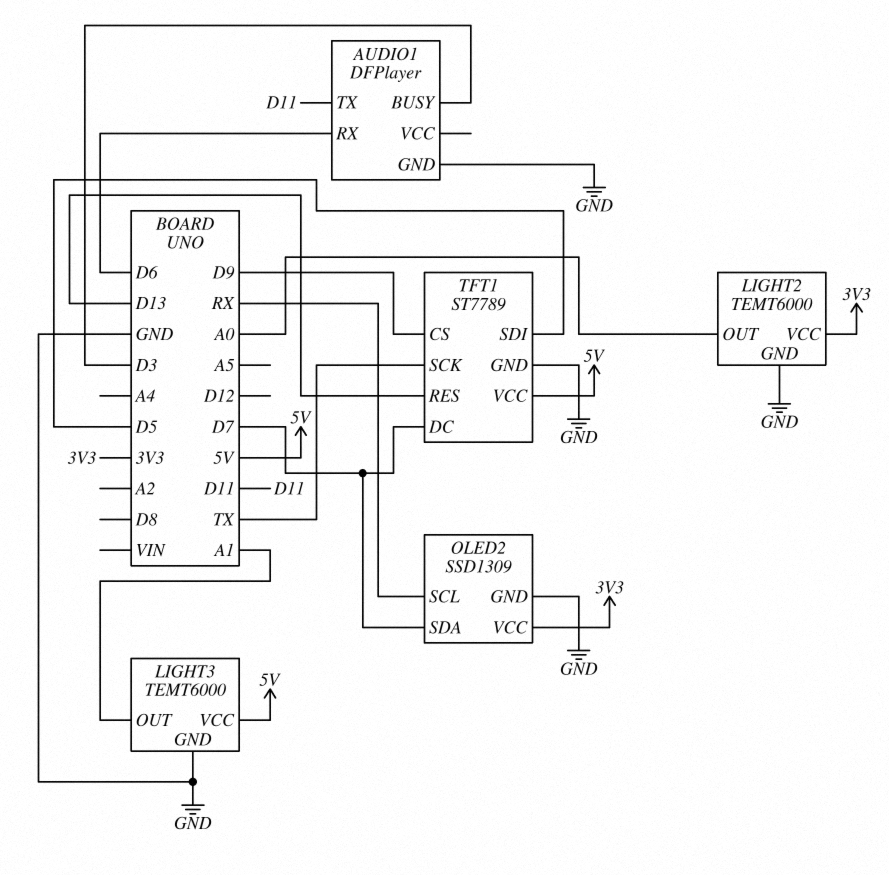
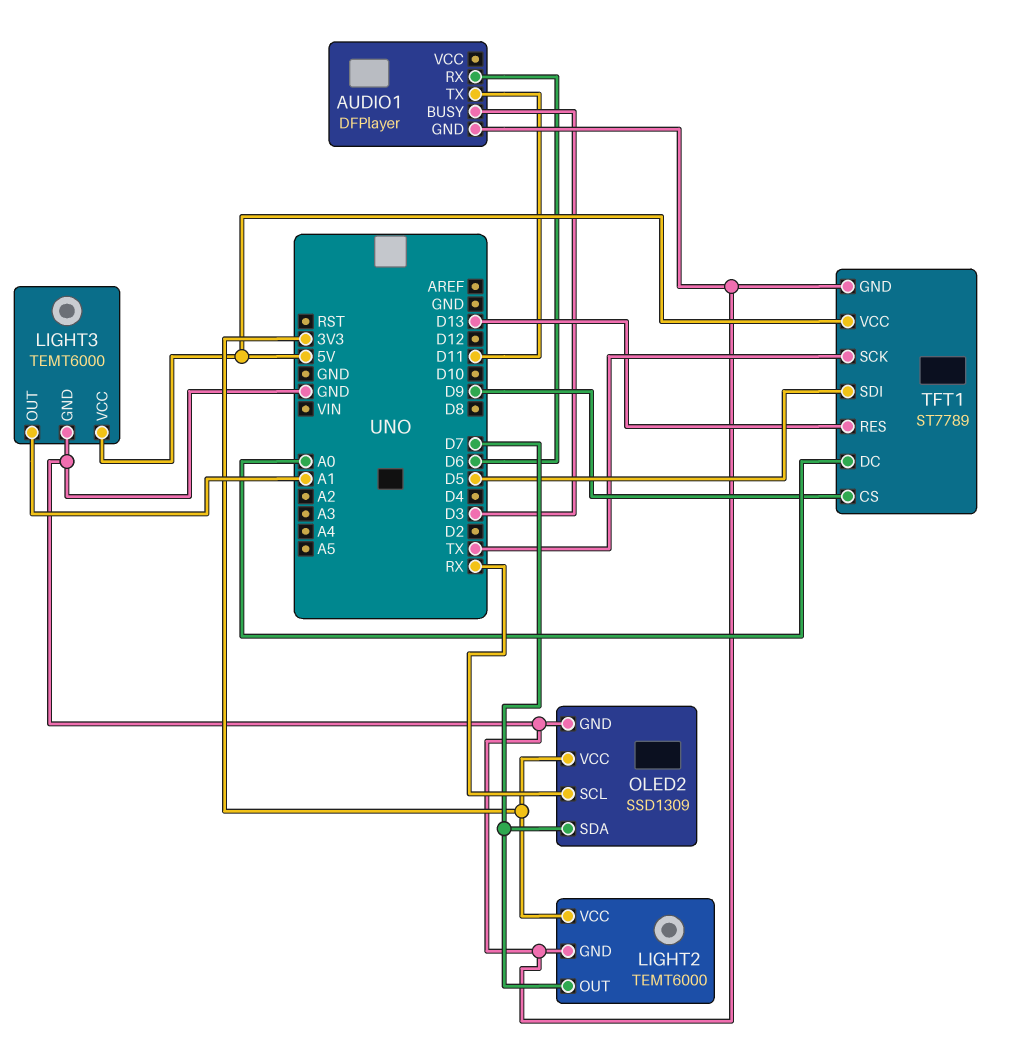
LIGHT2 pin OUT: A0 -> D7
TFT1 pin DC: D7 -> A0

